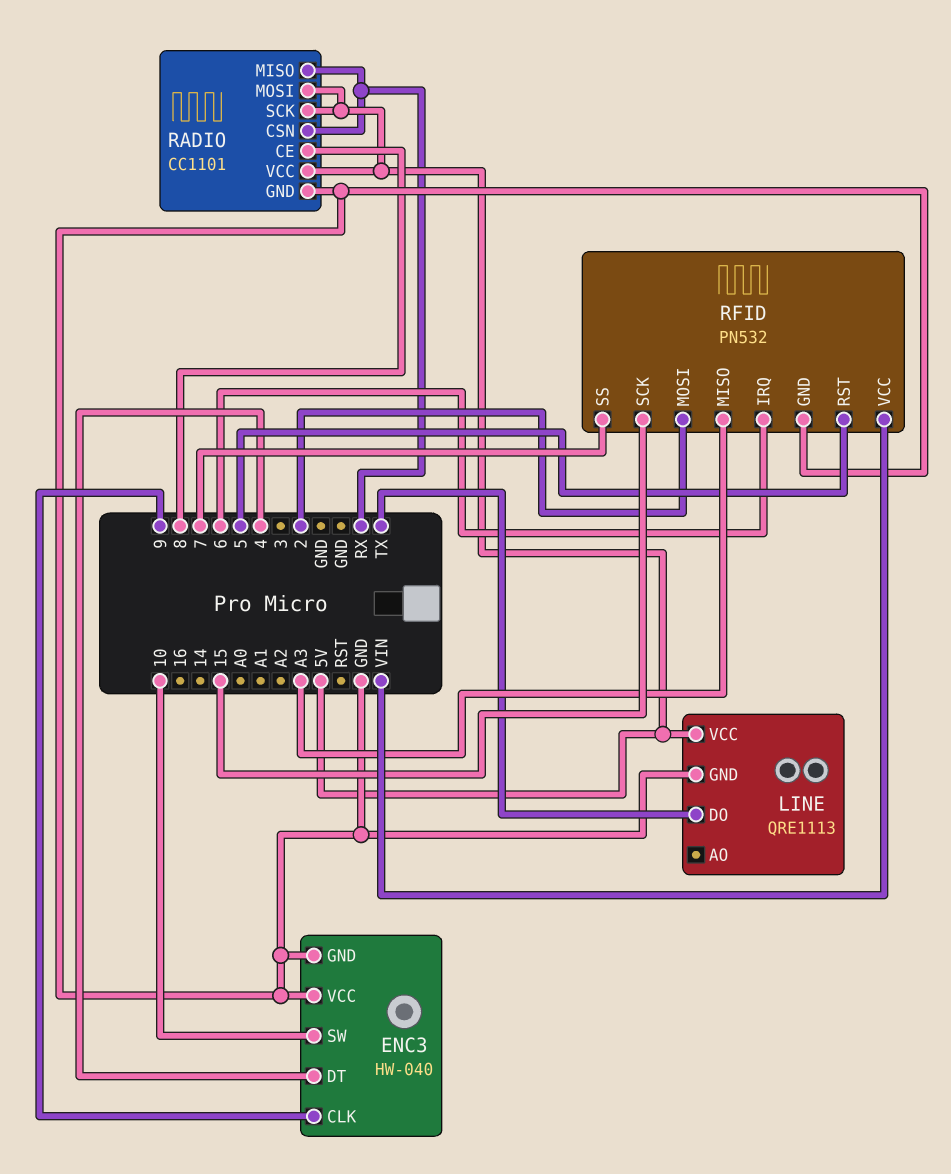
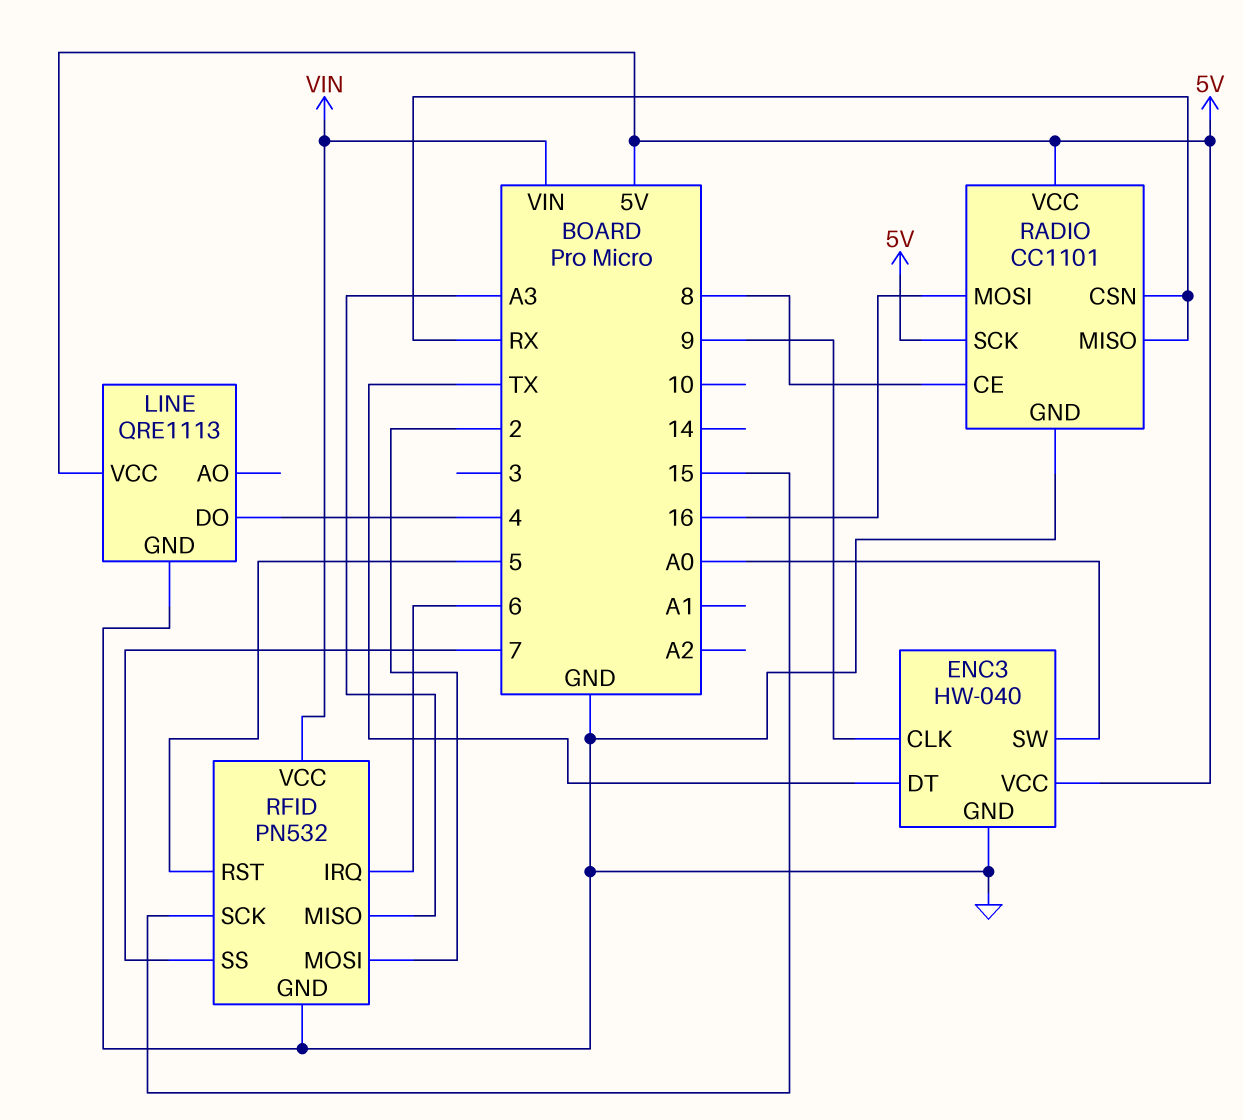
ENC3 pin DT: 4 -> TX
ENC3 pin SW: 10 -> A0
ENC3 pin VCC: GND -> 5V
LINE pin DO: TX -> 4
RADIO pin MOSI: 5V -> 16

